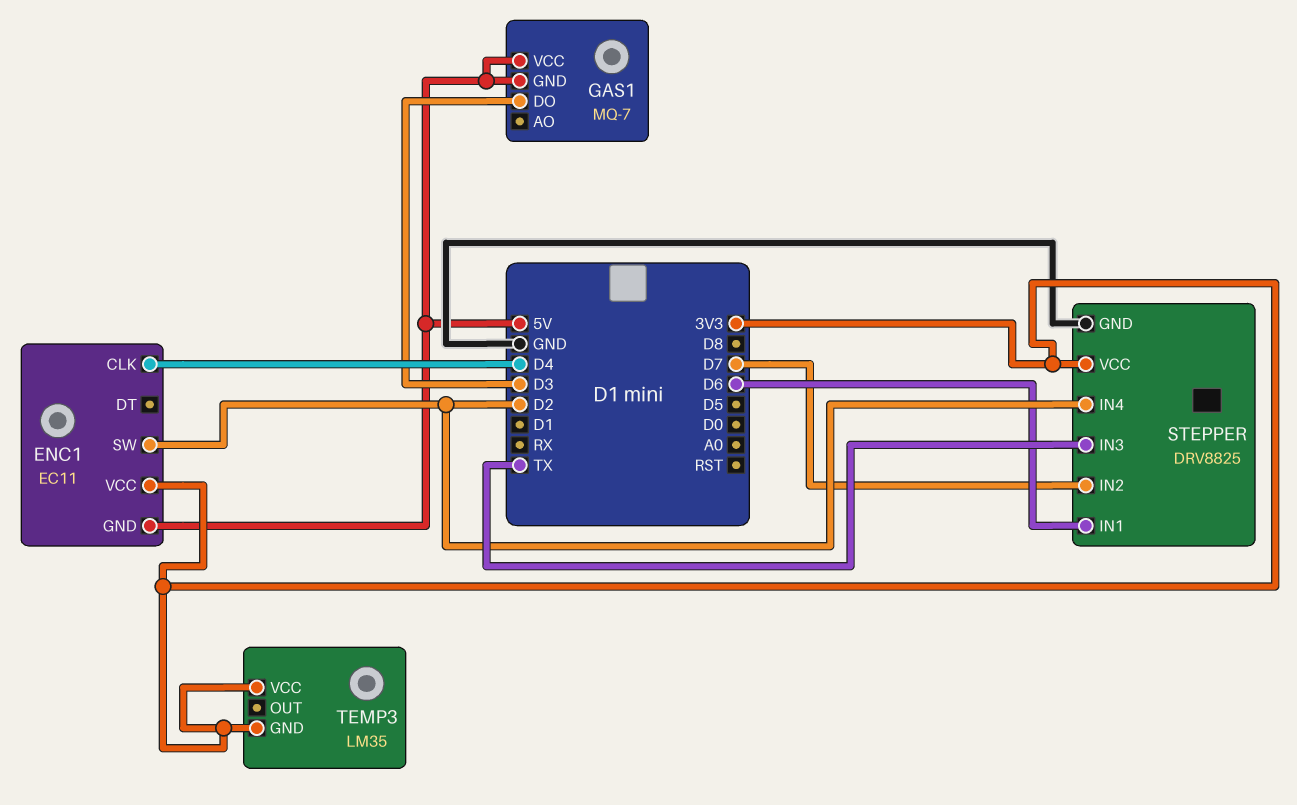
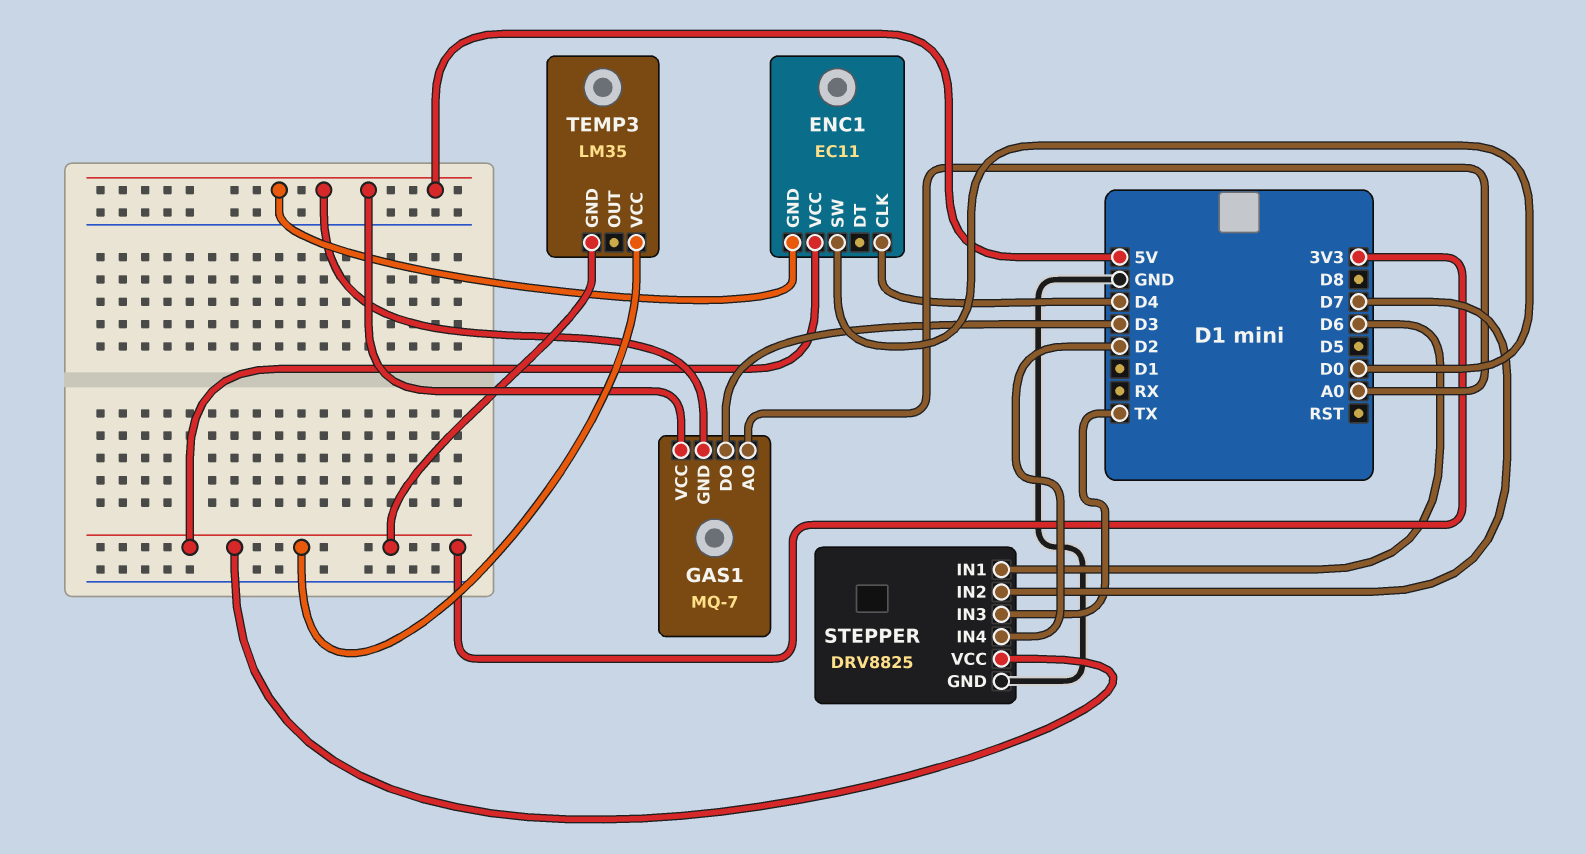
ENC1 pin SW: D2 -> D0
GAS1 pin AO: none -> A0

